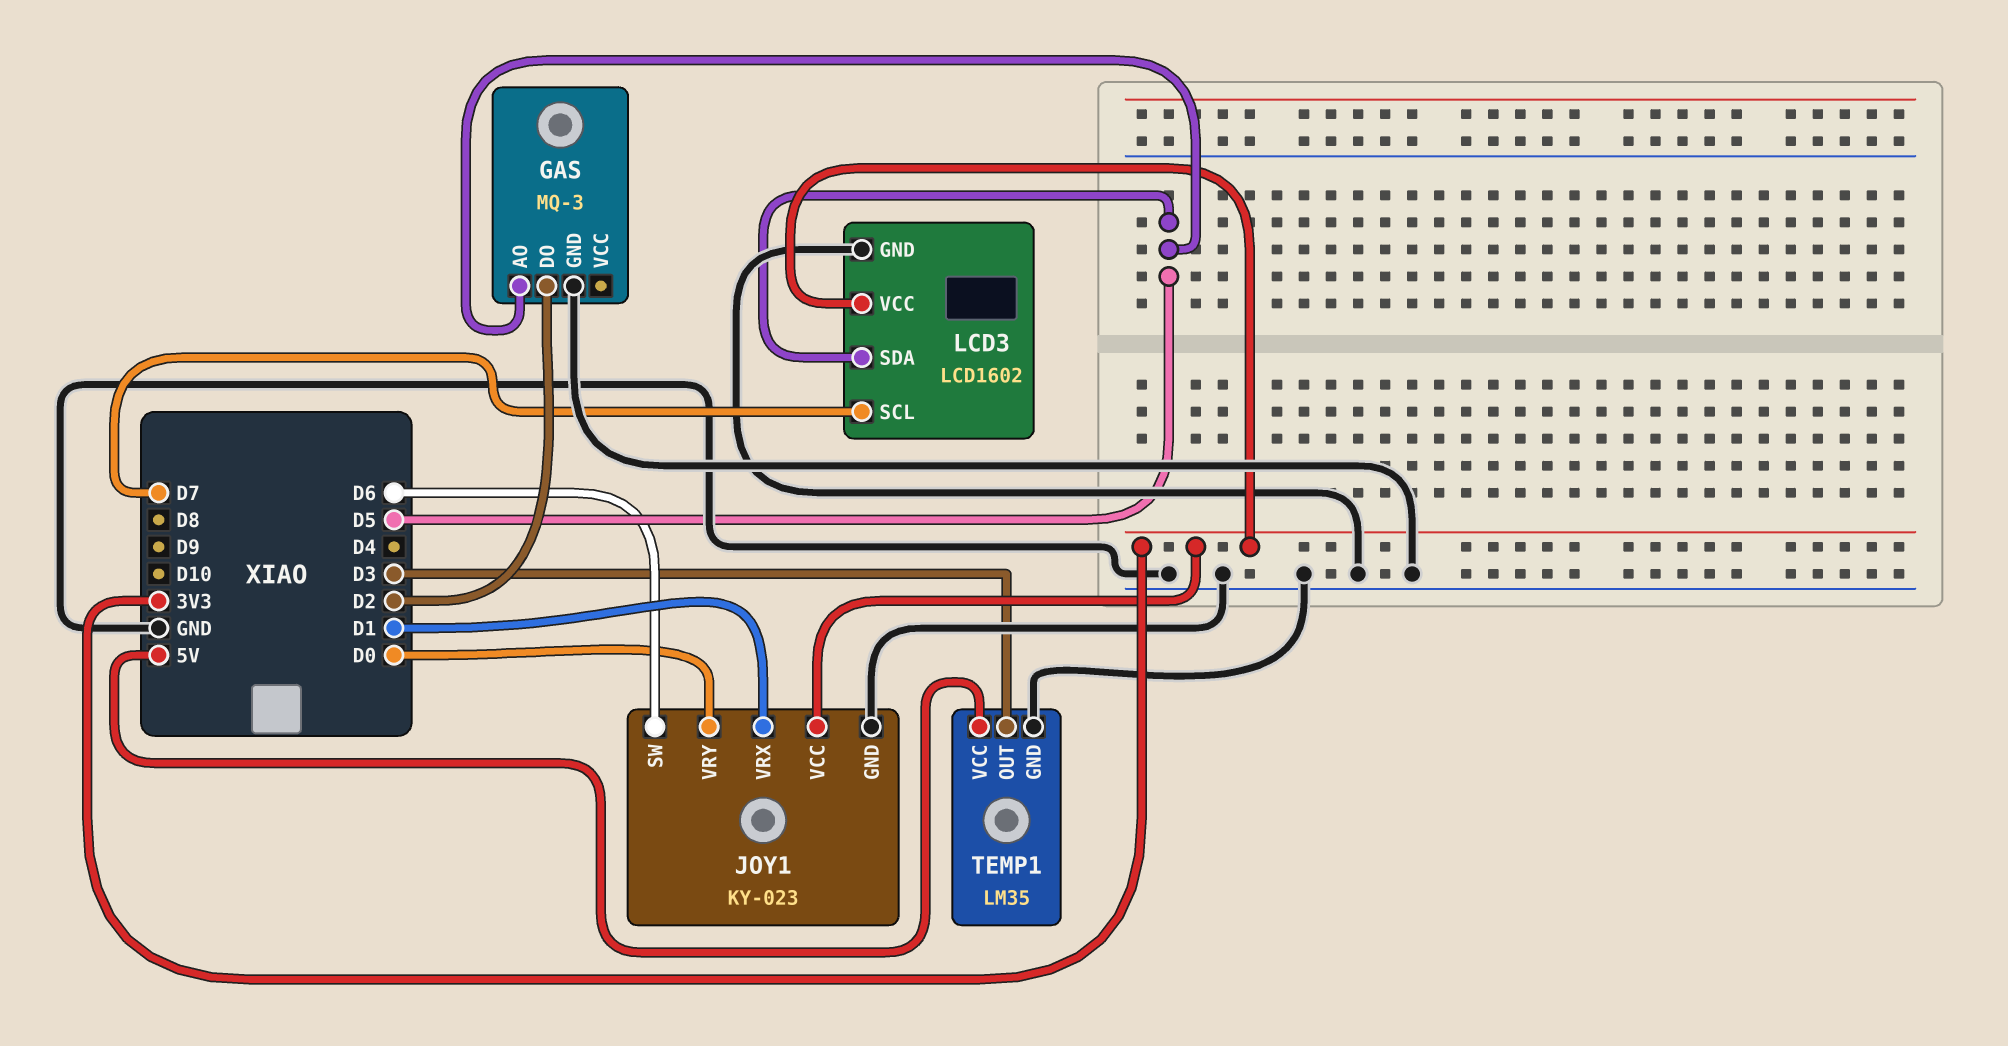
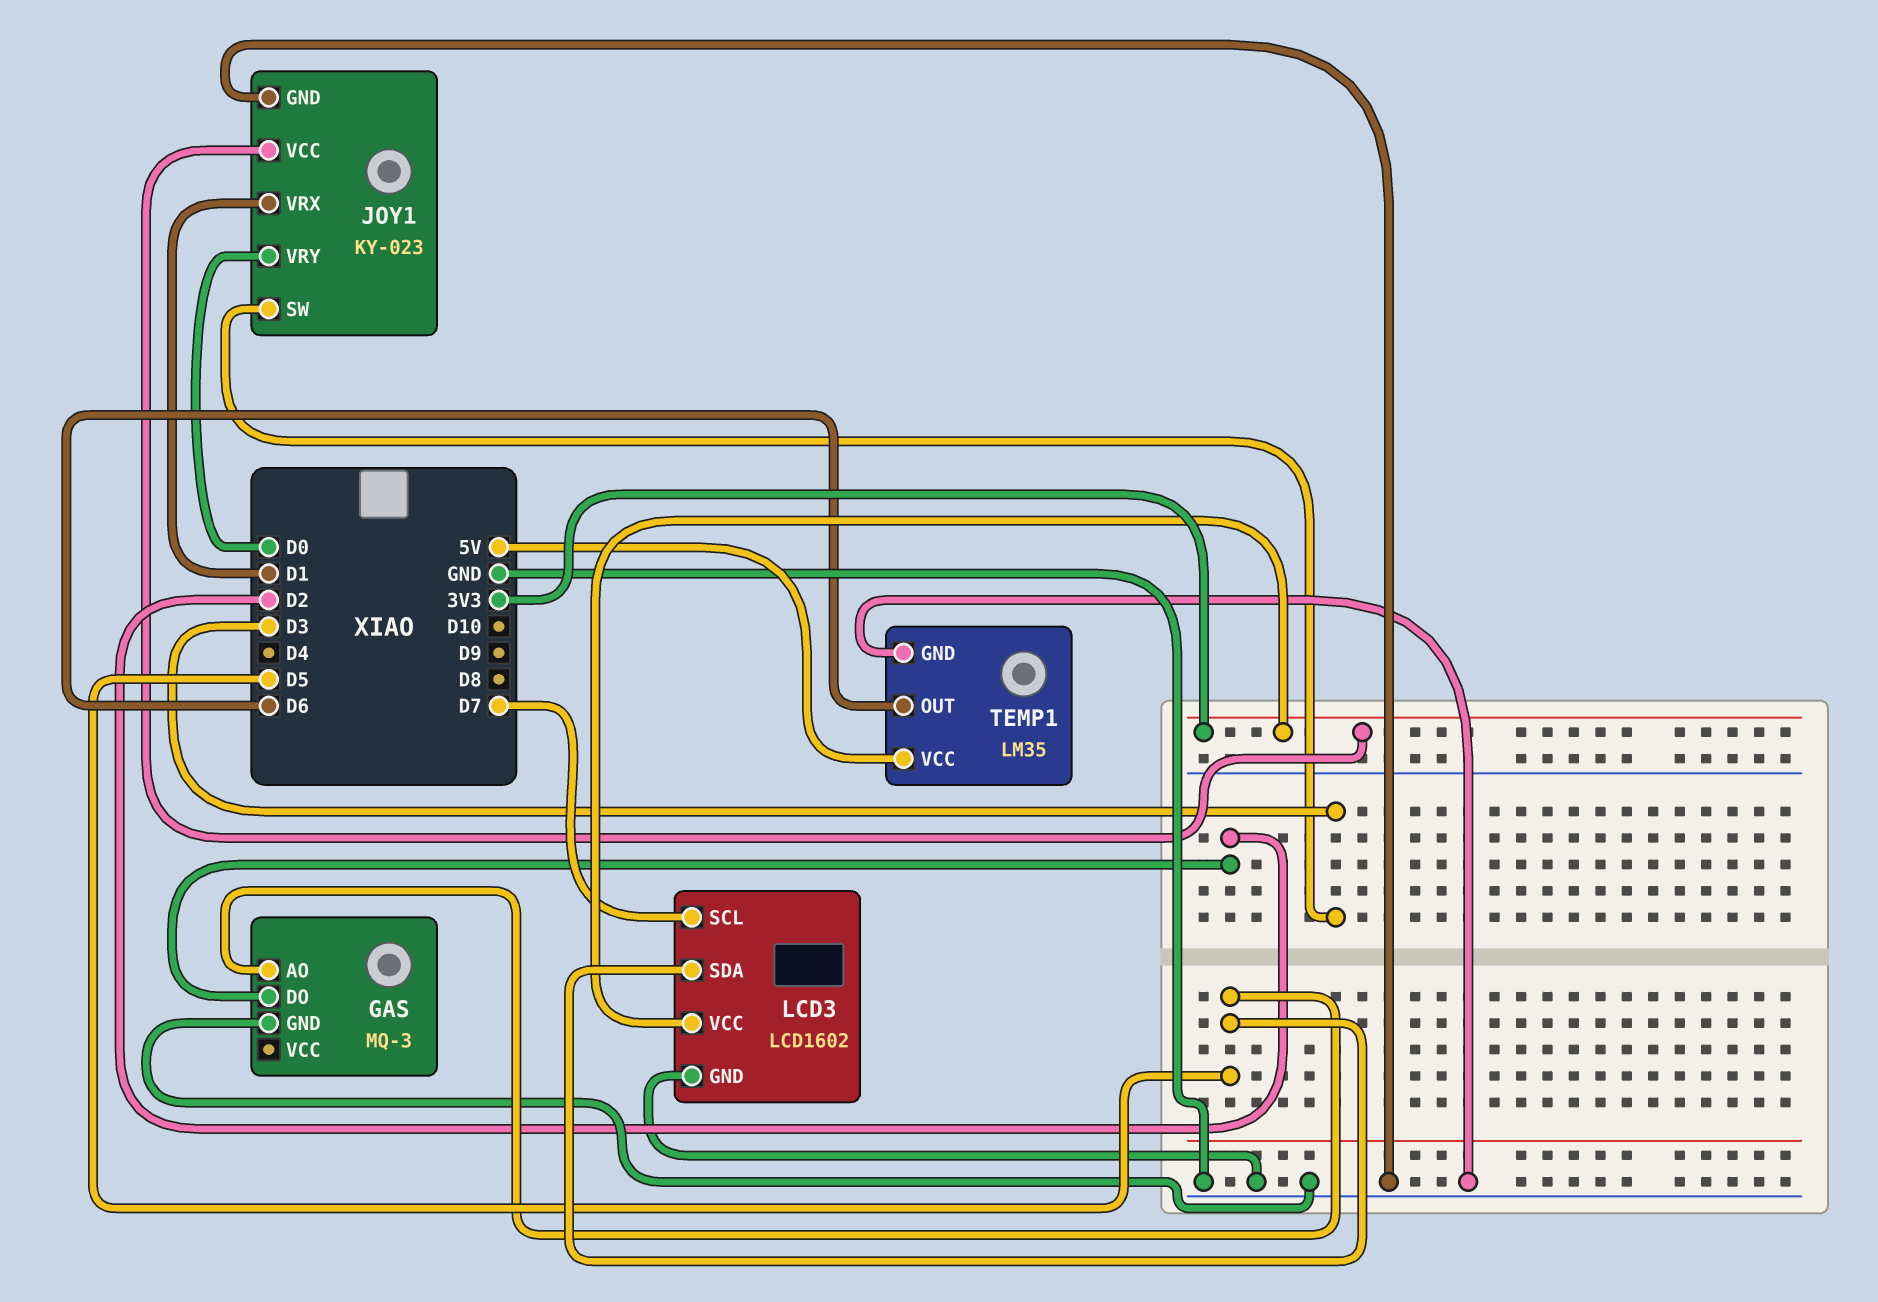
JOY1 pin SW: D6 -> D3
TEMP1 pin OUT: D3 -> D6

